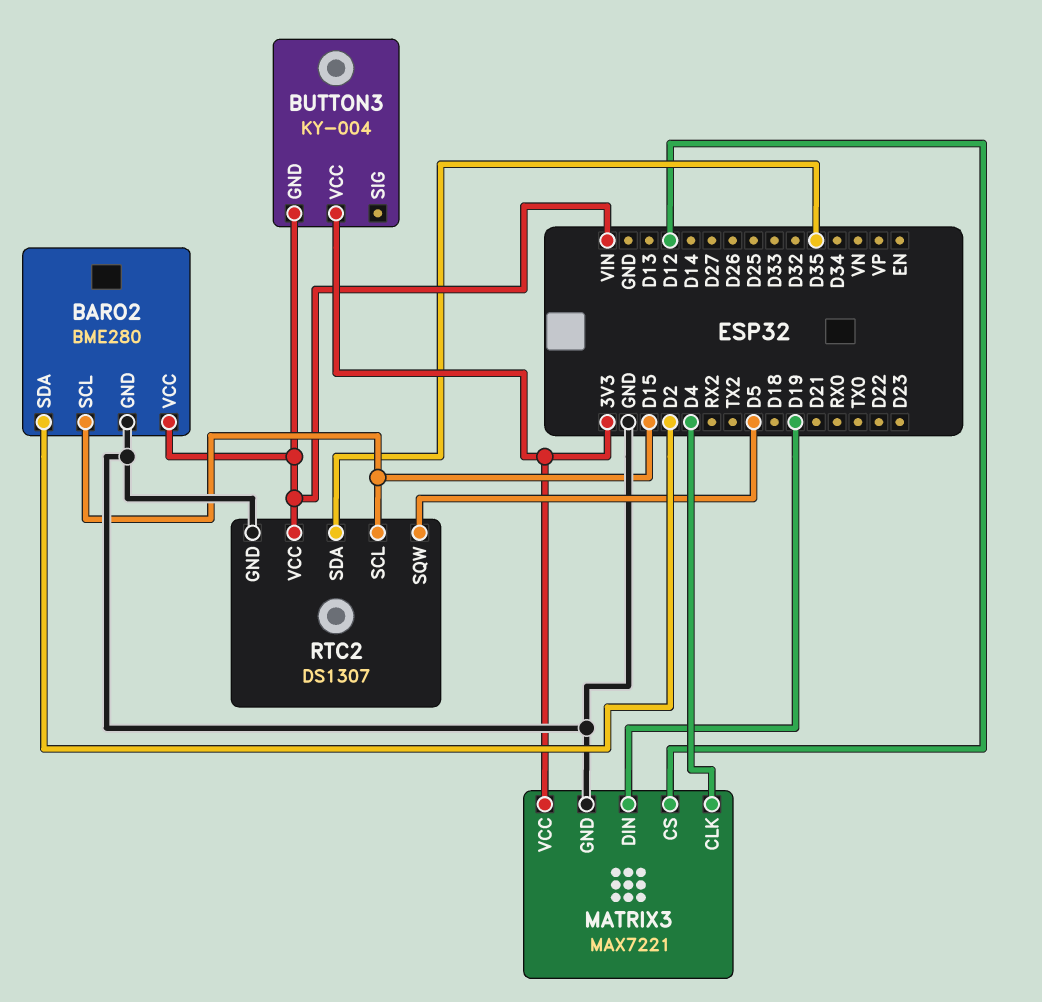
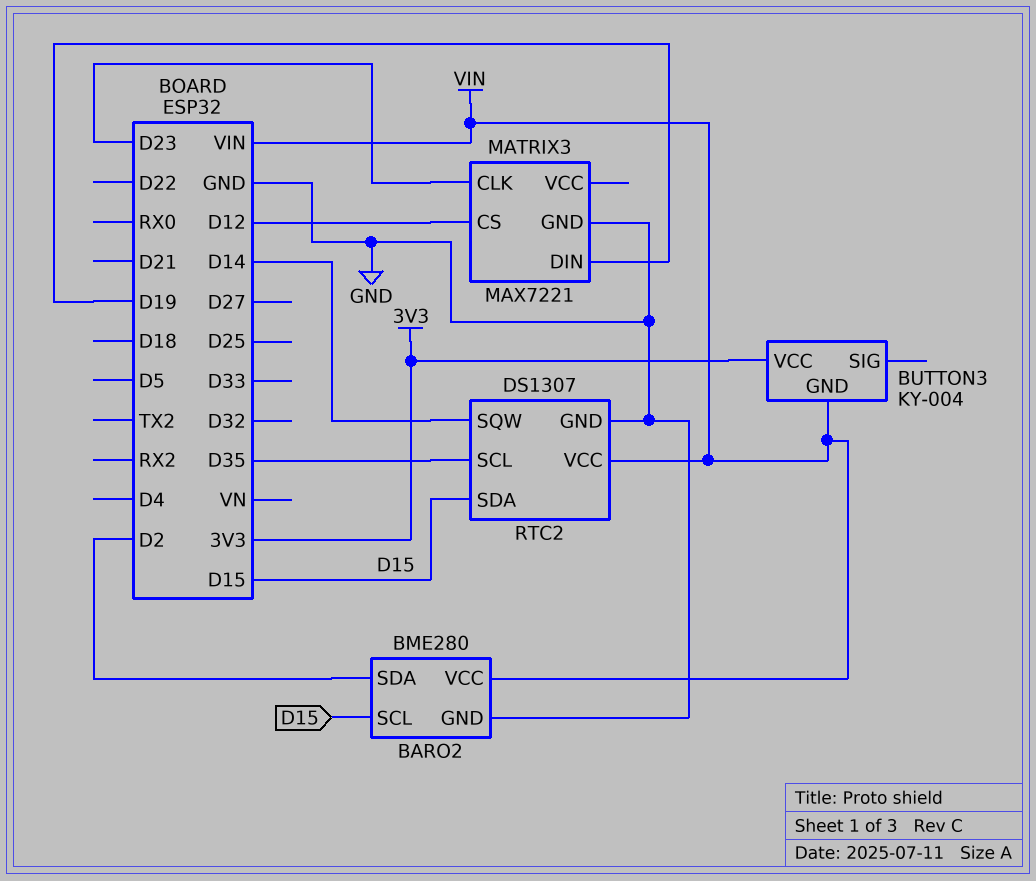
MATRIX3 pin CLK: D4 -> D23
MATRIX3 pin VCC: 3V3 -> none
RTC2 pin SCL: D15 -> D35
RTC2 pin SDA: D35 -> D15
RTC2 pin SQW: D5 -> D14

